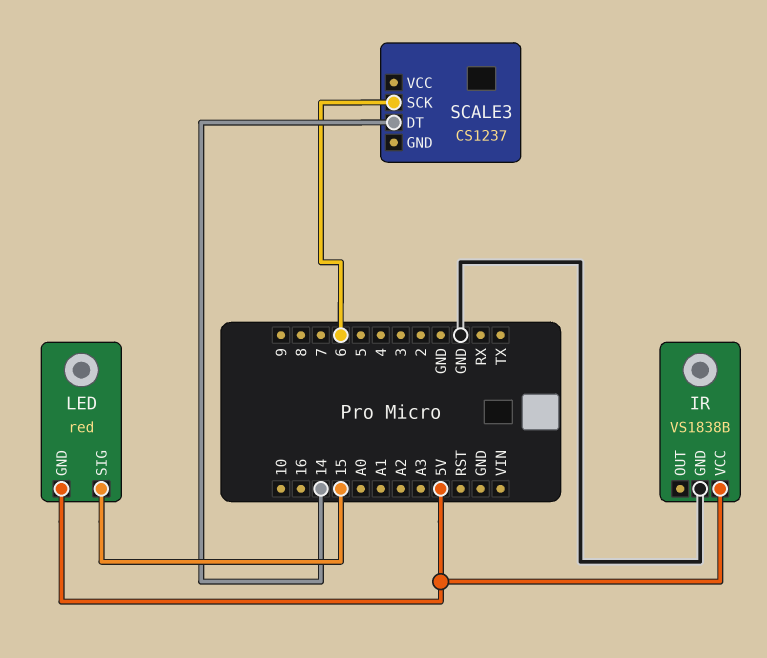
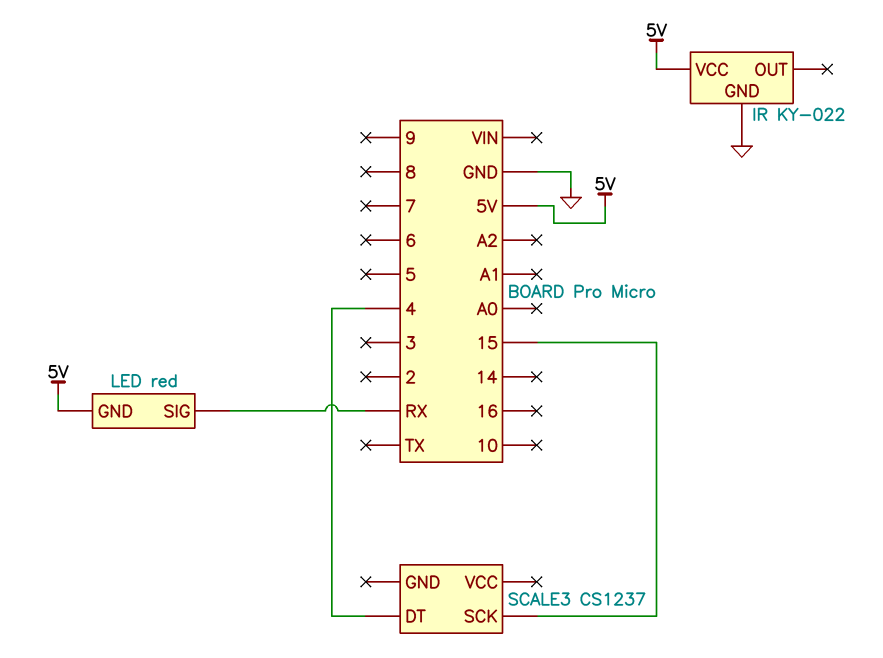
IR: VS1838B -> KY-022
LED pin SIG: 15 -> RX
SCALE3 pin DT: 14 -> 4
SCALE3 pin SCK: 6 -> 15

